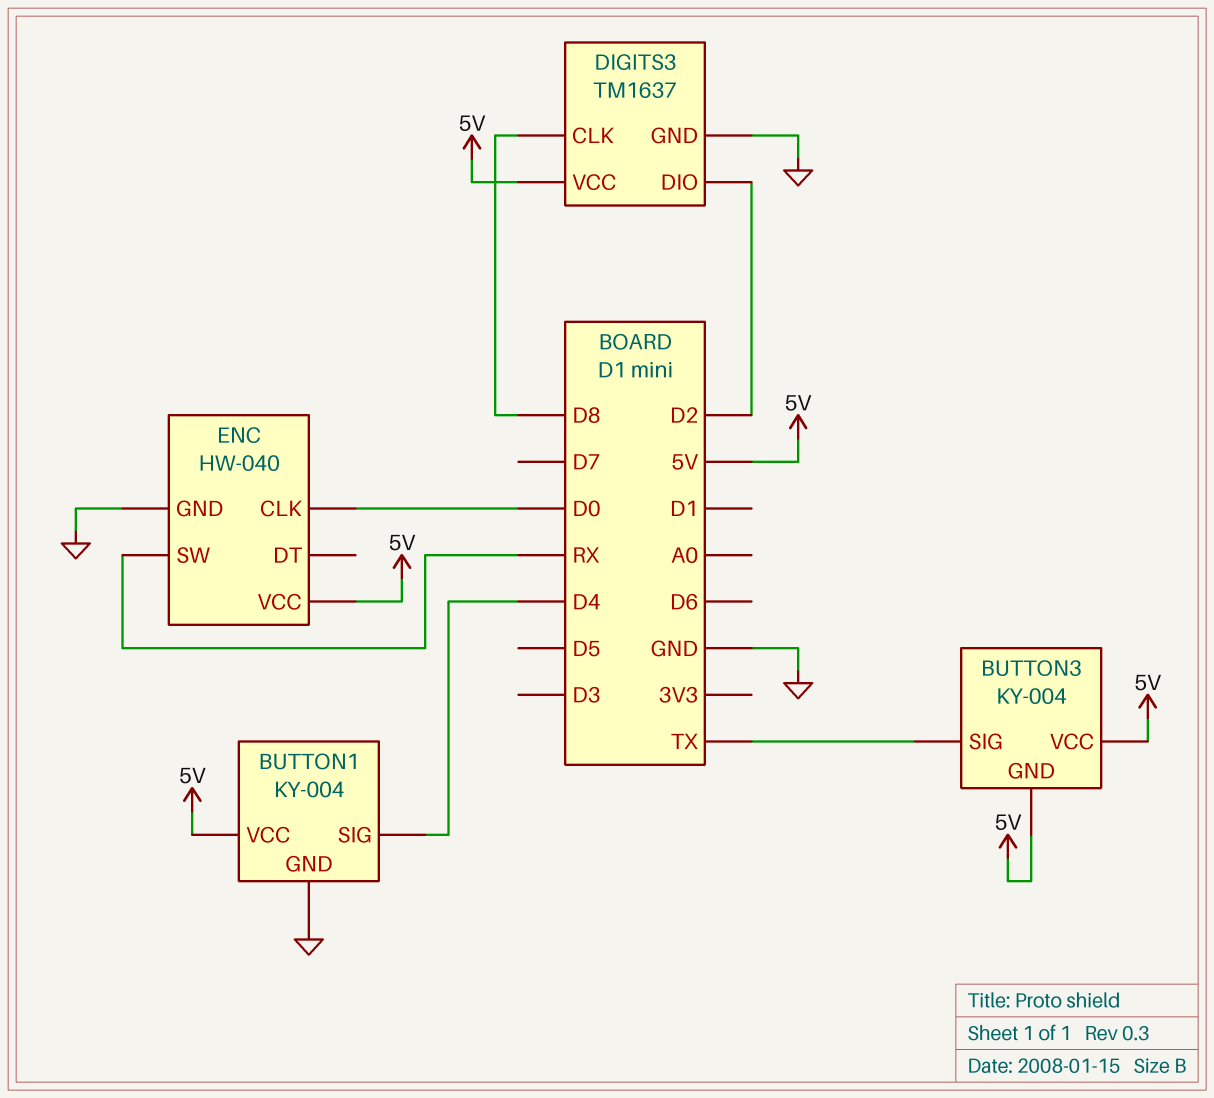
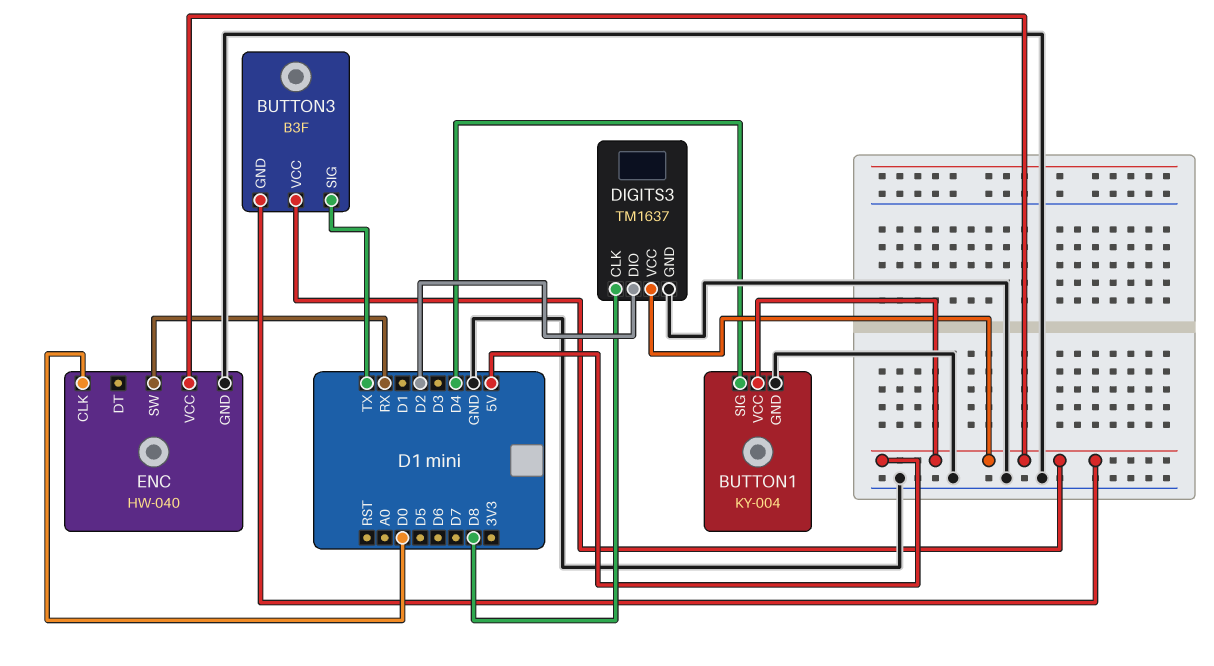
BUTTON3: KY-004 -> B3F

